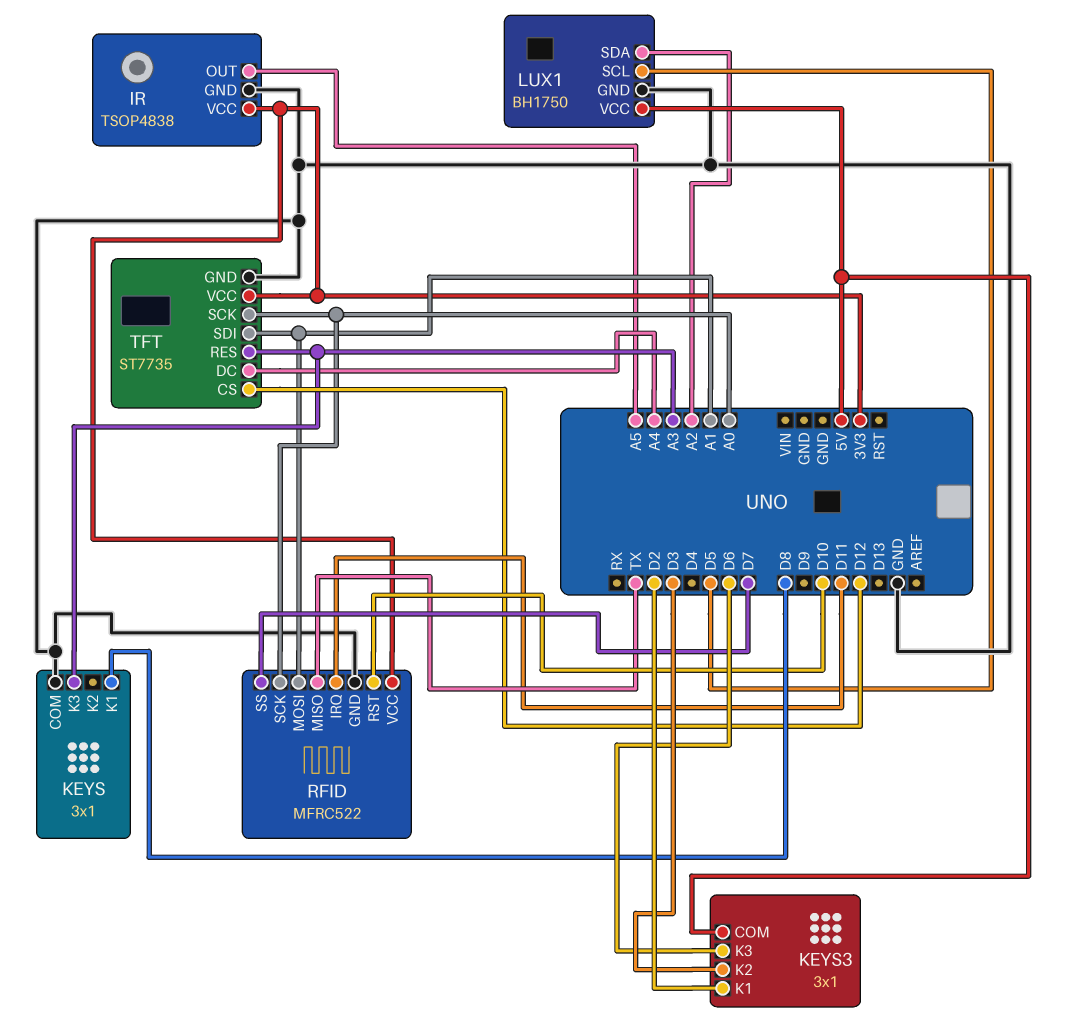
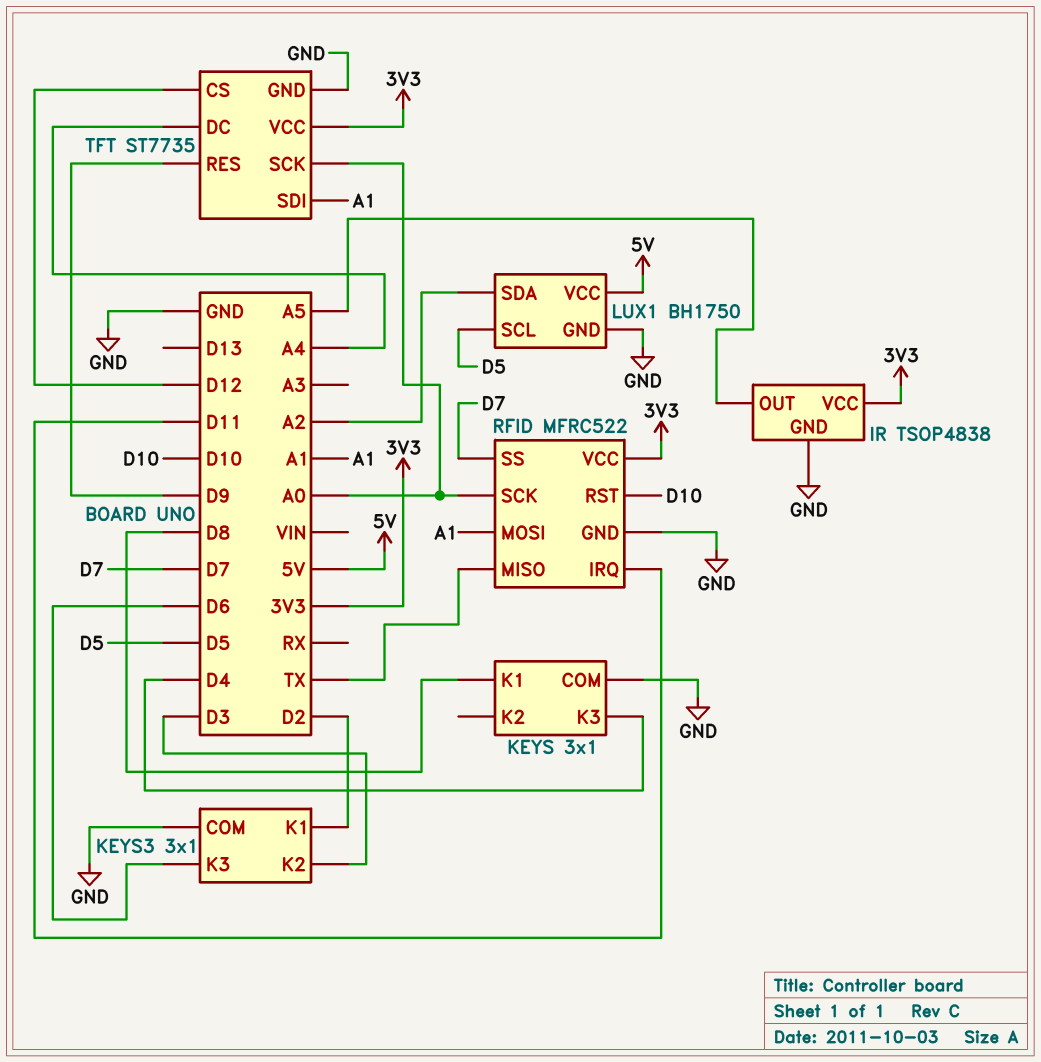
KEYS pin K3: A3 -> D4
KEYS3 pin COM: 5V -> GND
TFT pin RES: A3 -> D9

